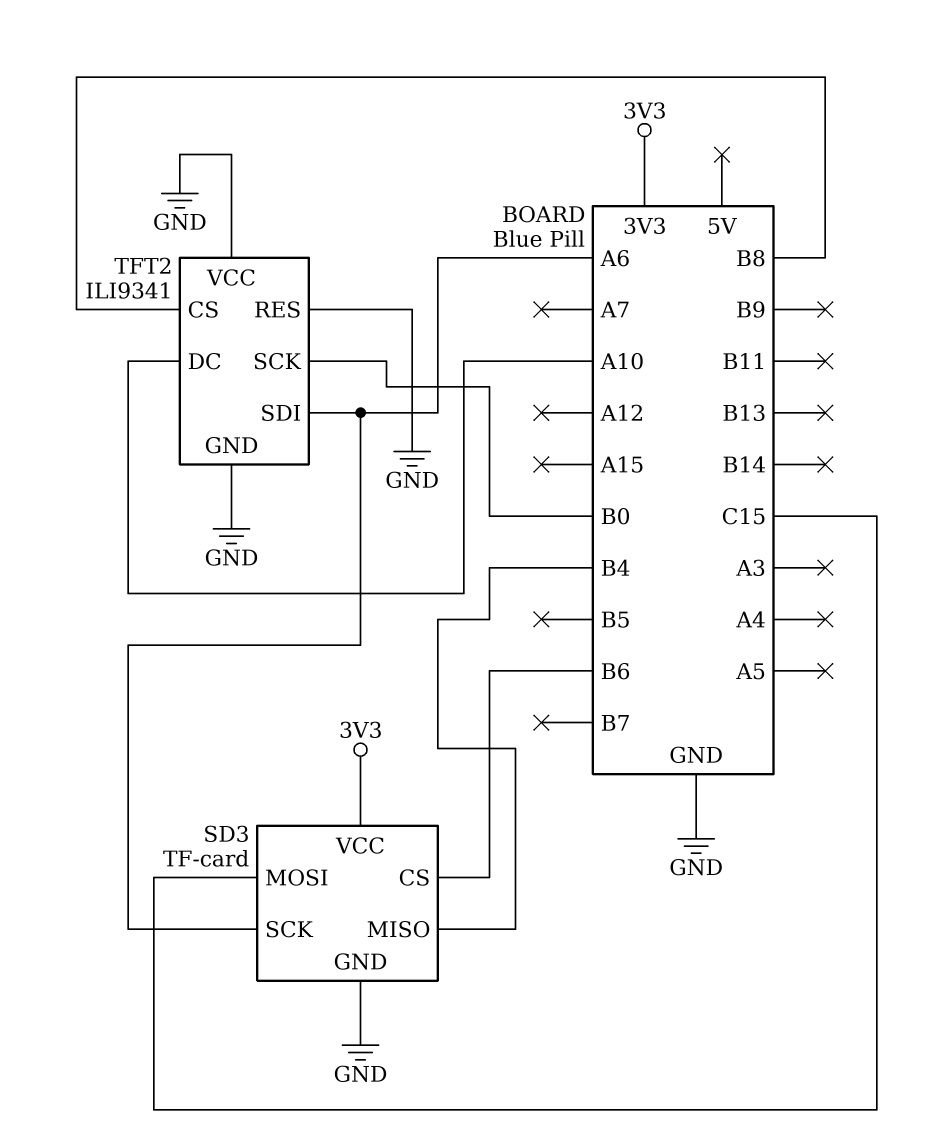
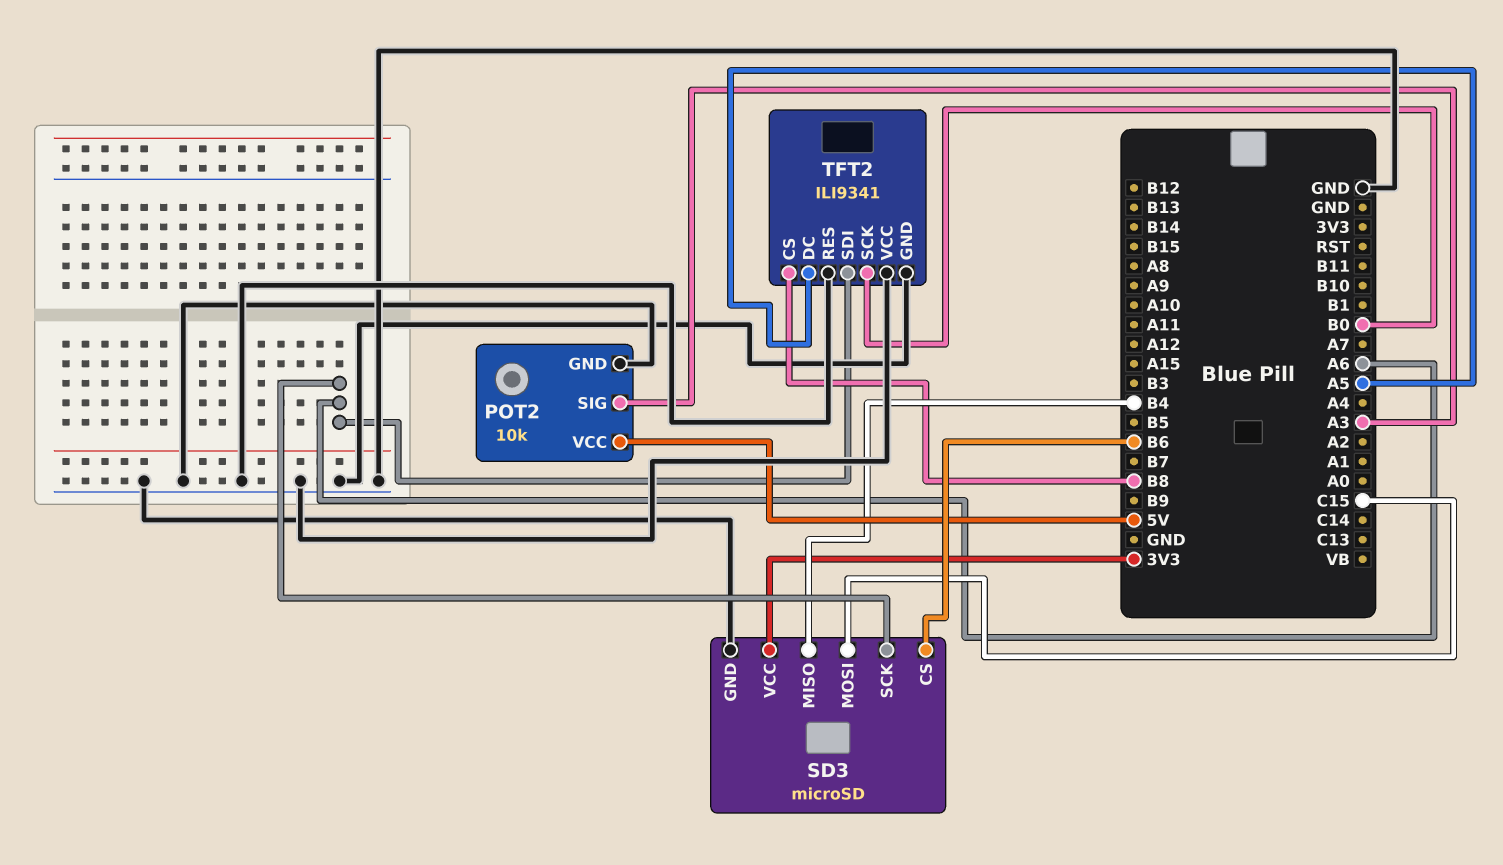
POT2: none -> 10k
POT2 pin GND: none -> GND
POT2 pin SIG: none -> A3
POT2 pin VCC: none -> 5V
SD3: TF-card -> microSD
TFT2 pin DC: A10 -> A5

